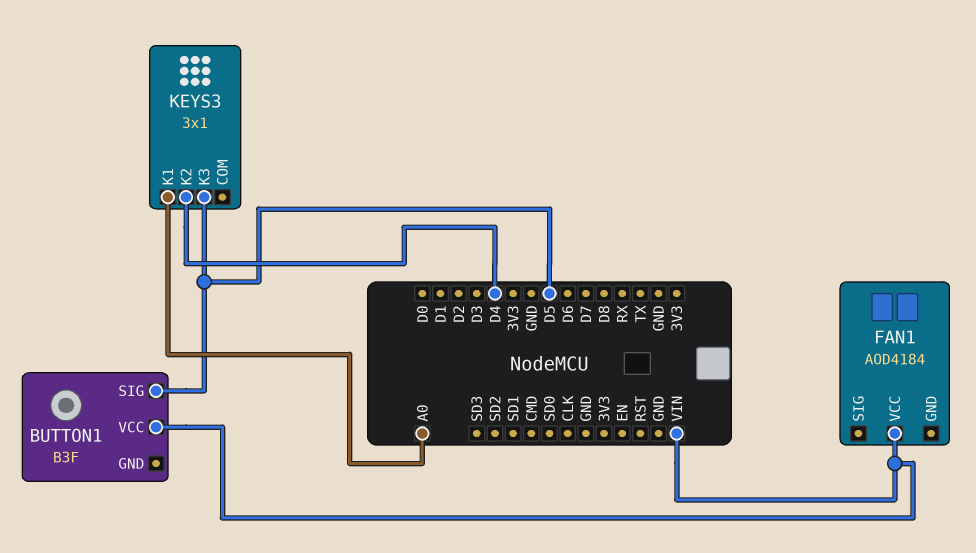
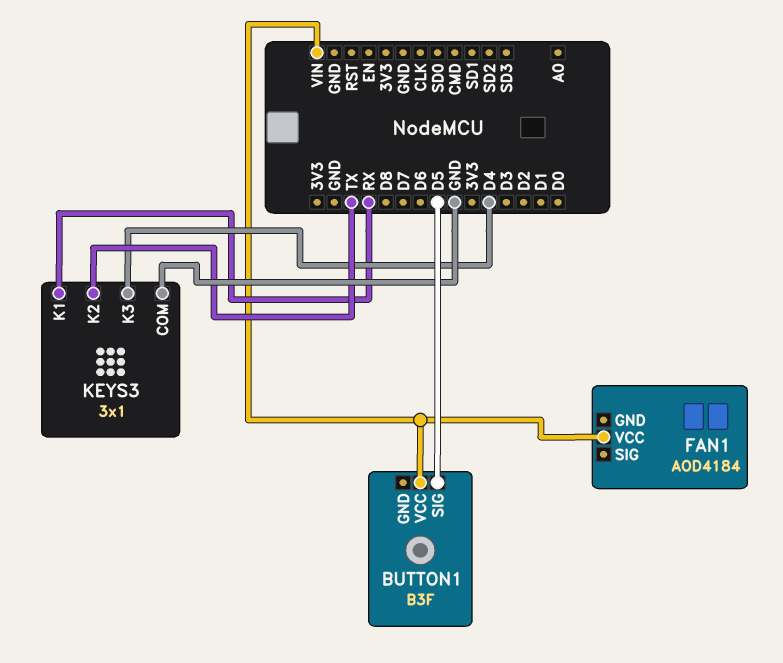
KEYS3 pin COM: none -> GND
KEYS3 pin K1: A0 -> RX
KEYS3 pin K2: D4 -> TX
KEYS3 pin K3: D5 -> D4

